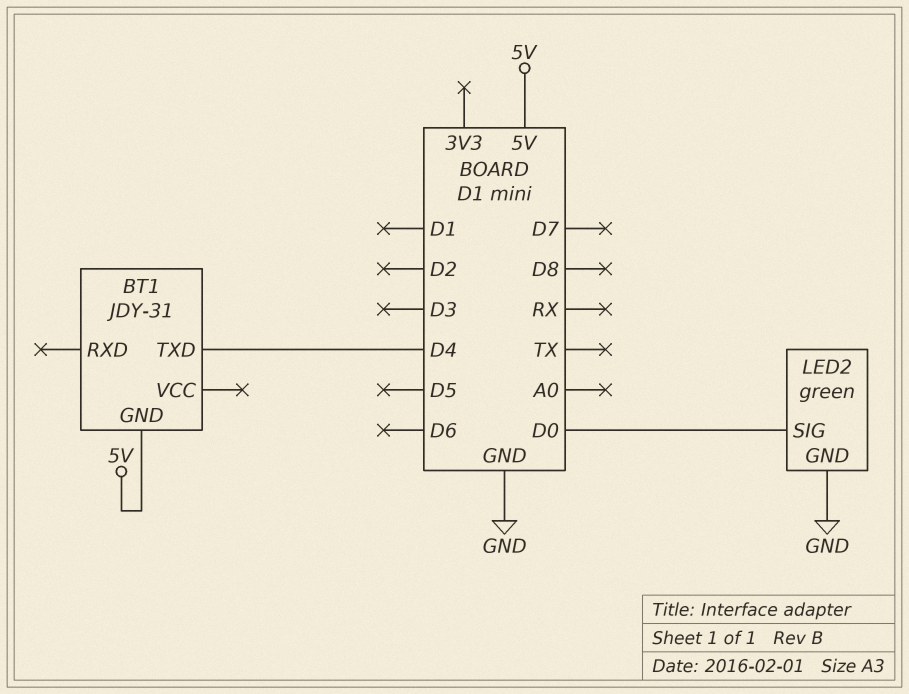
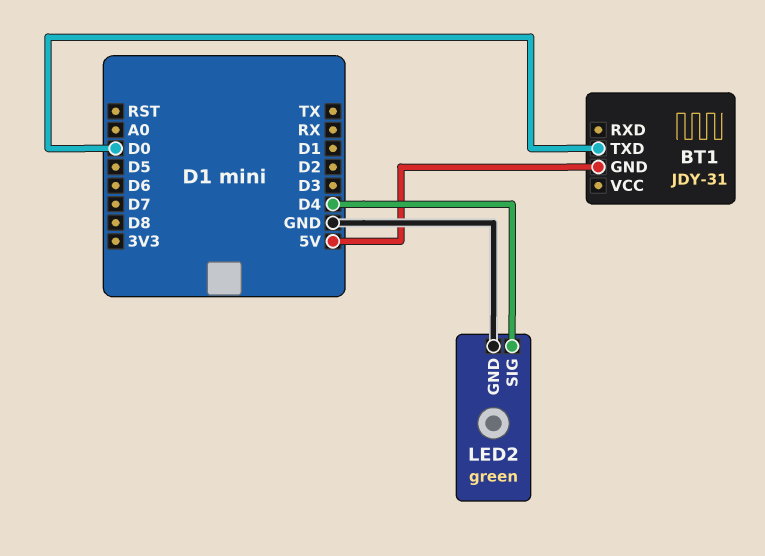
BT1 pin TXD: D4 -> D0
LED2 pin SIG: D0 -> D4

